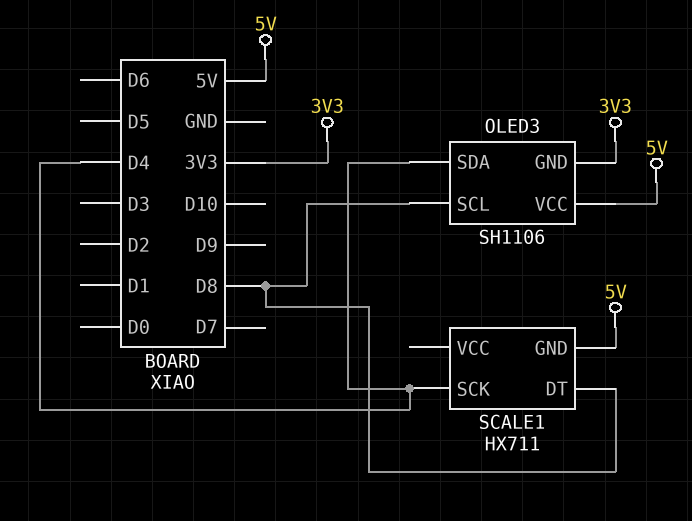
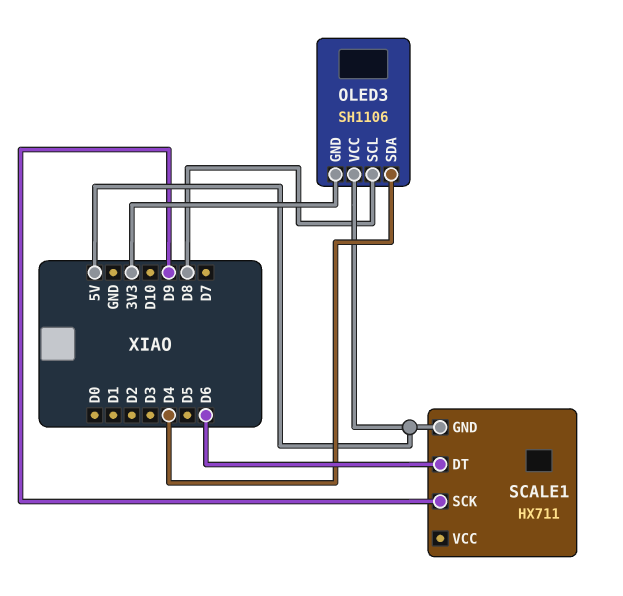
SCALE1 pin DT: D8 -> D6
SCALE1 pin SCK: D4 -> D9

